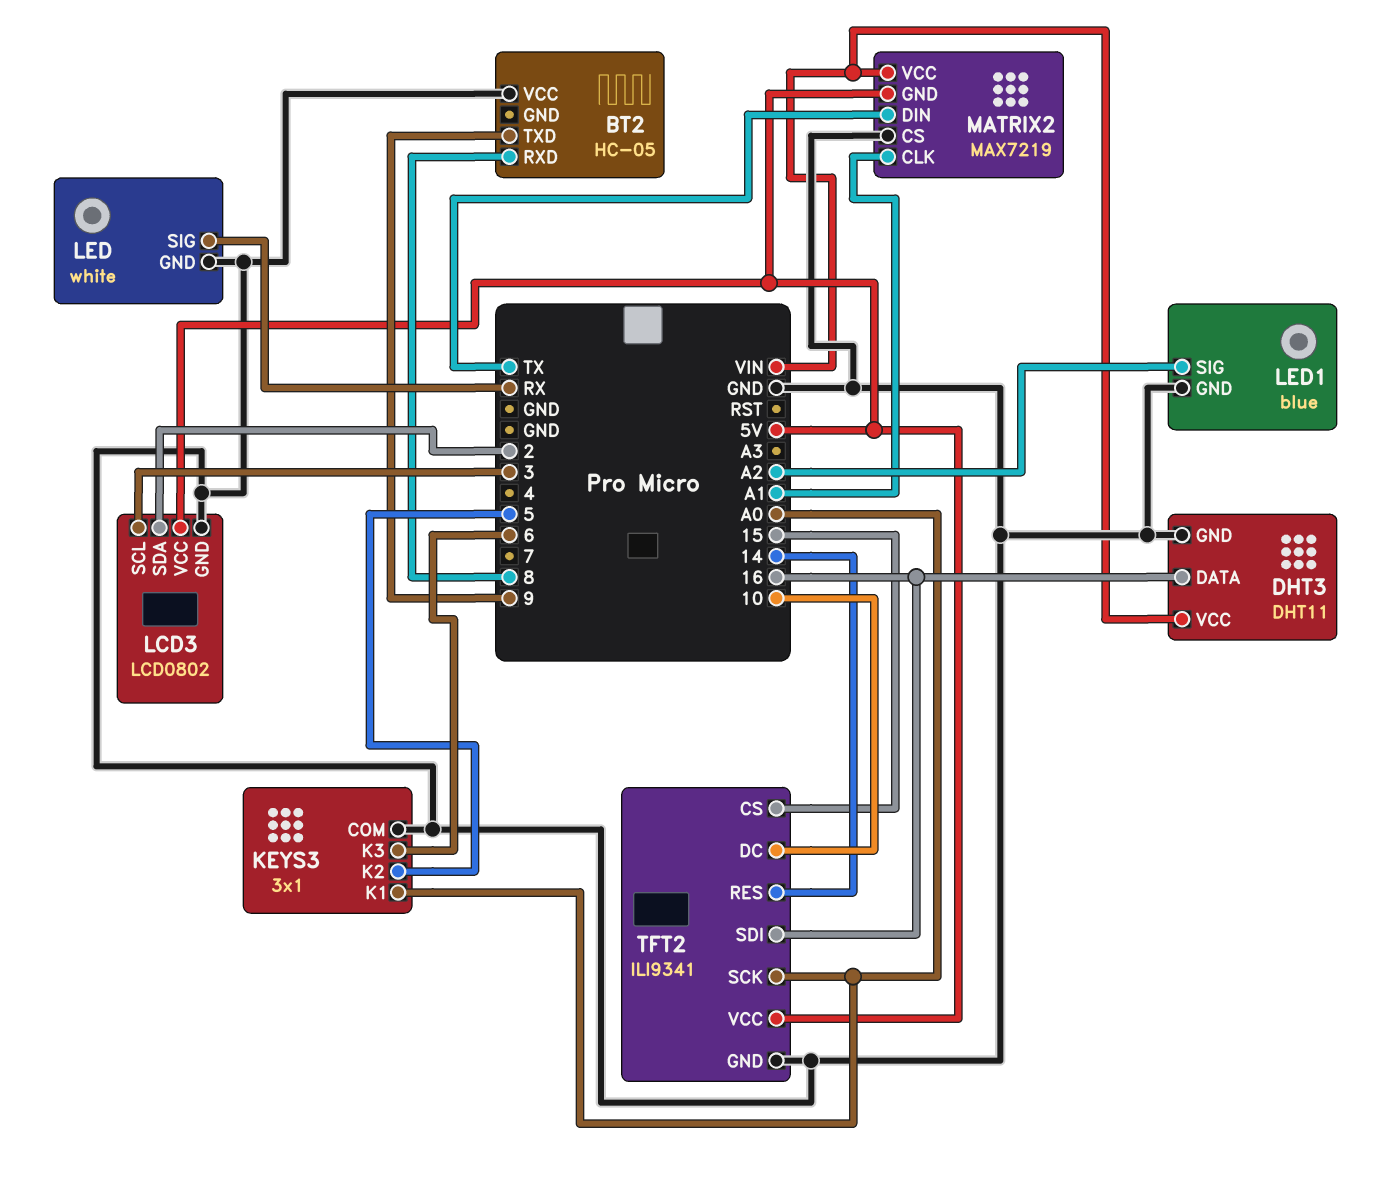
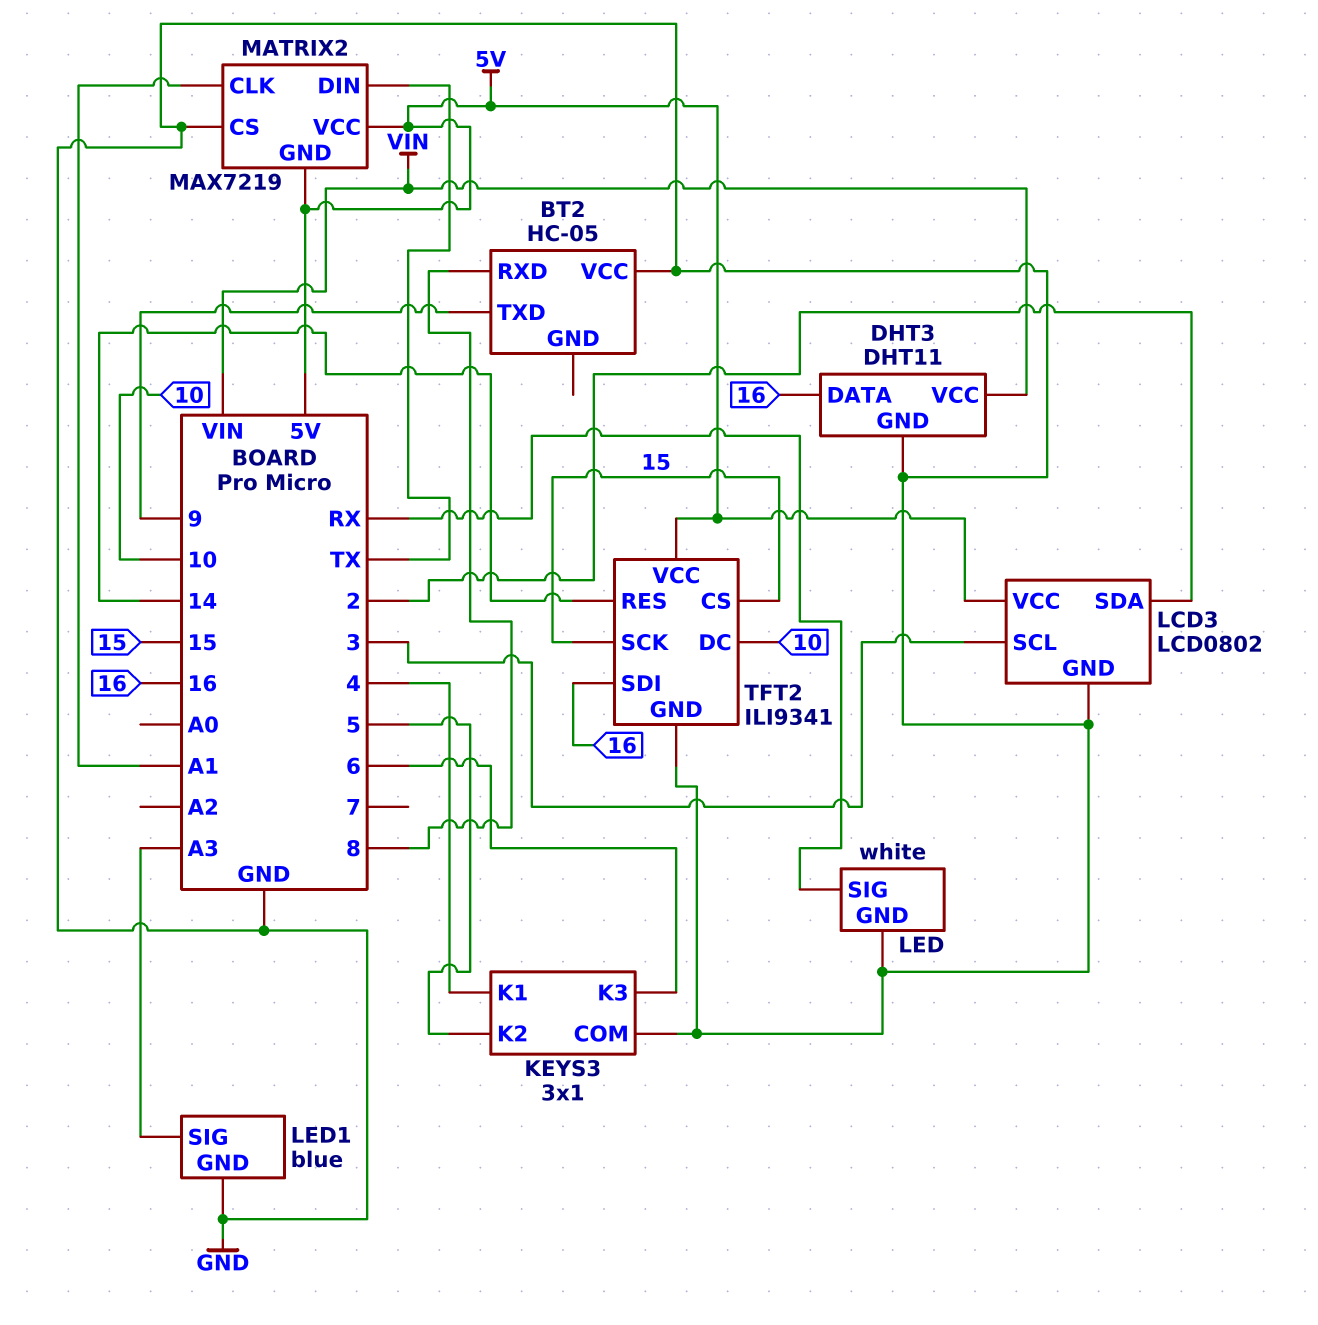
KEYS3 pin K1: A0 -> 4
LED1 pin SIG: A2 -> A3
MATRIX2 pin VCC: VIN -> 5V
TFT2 pin SCK: A0 -> 15

